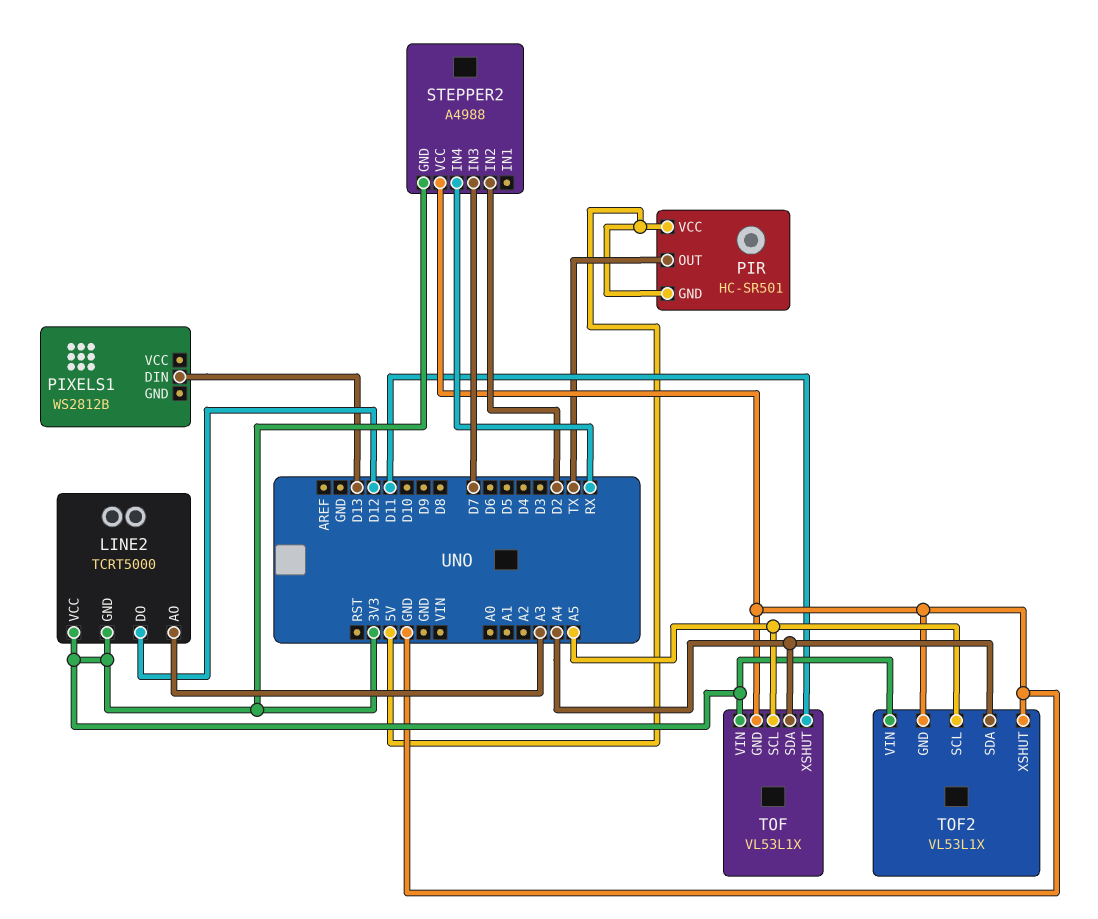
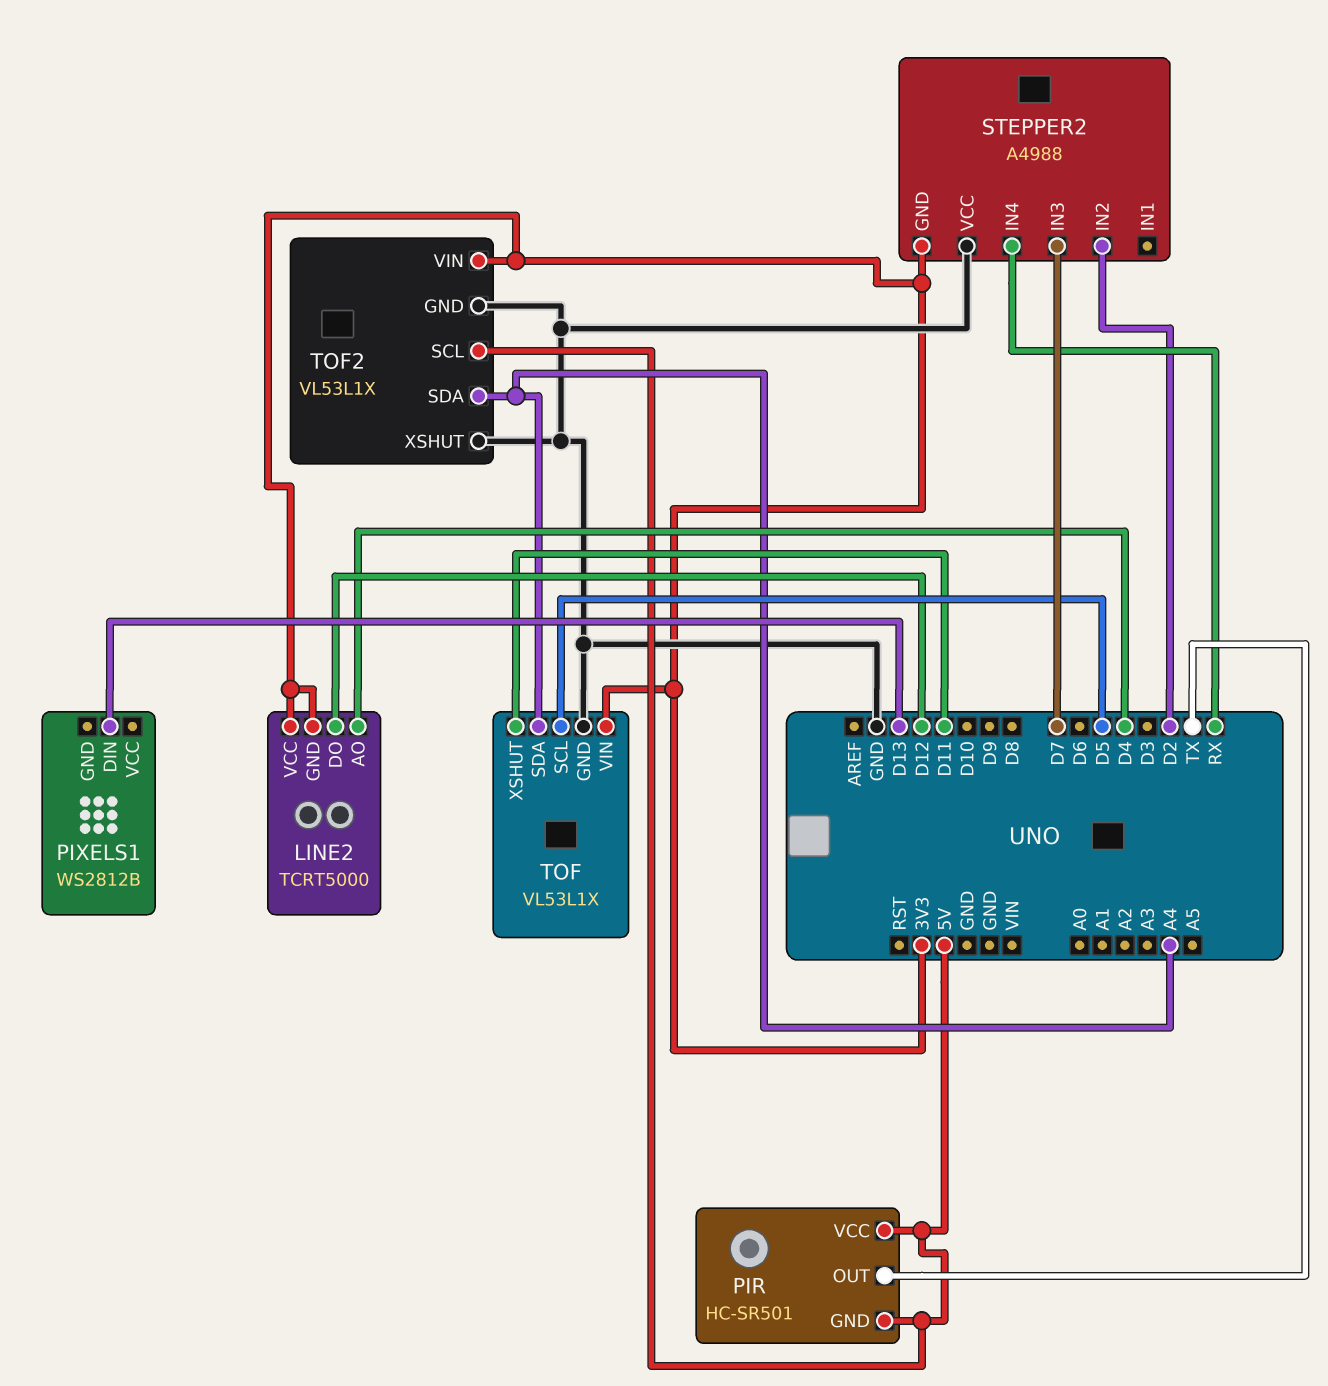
LINE2 pin AO: A3 -> D4
TOF pin SCL: A5 -> D5
TOF2 pin SCL: A5 -> 5V

